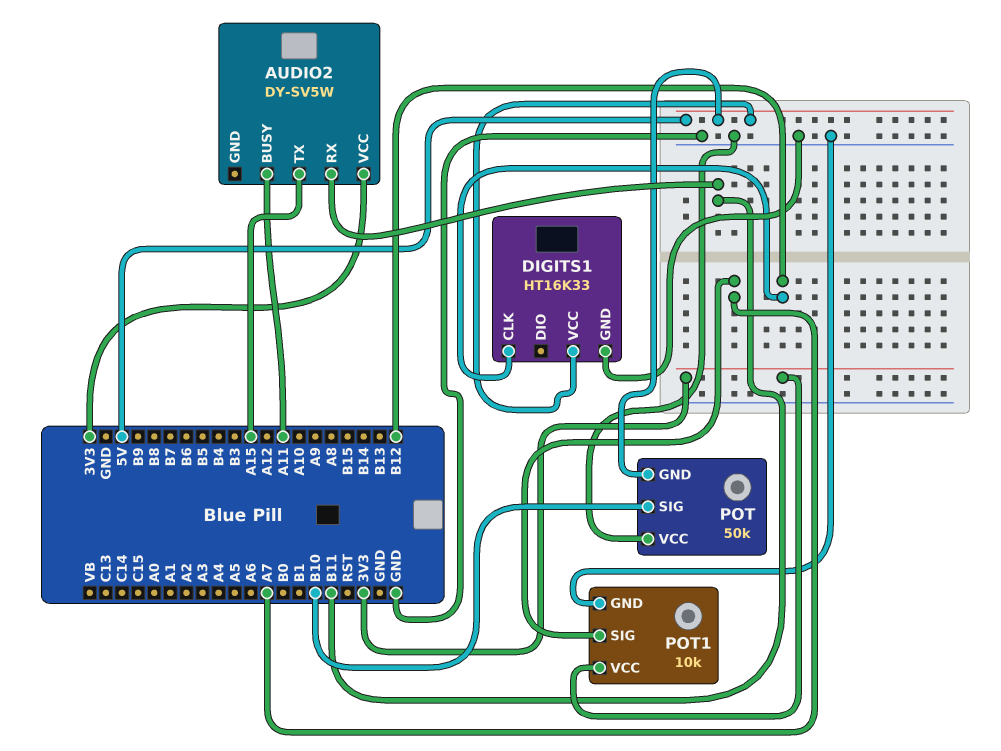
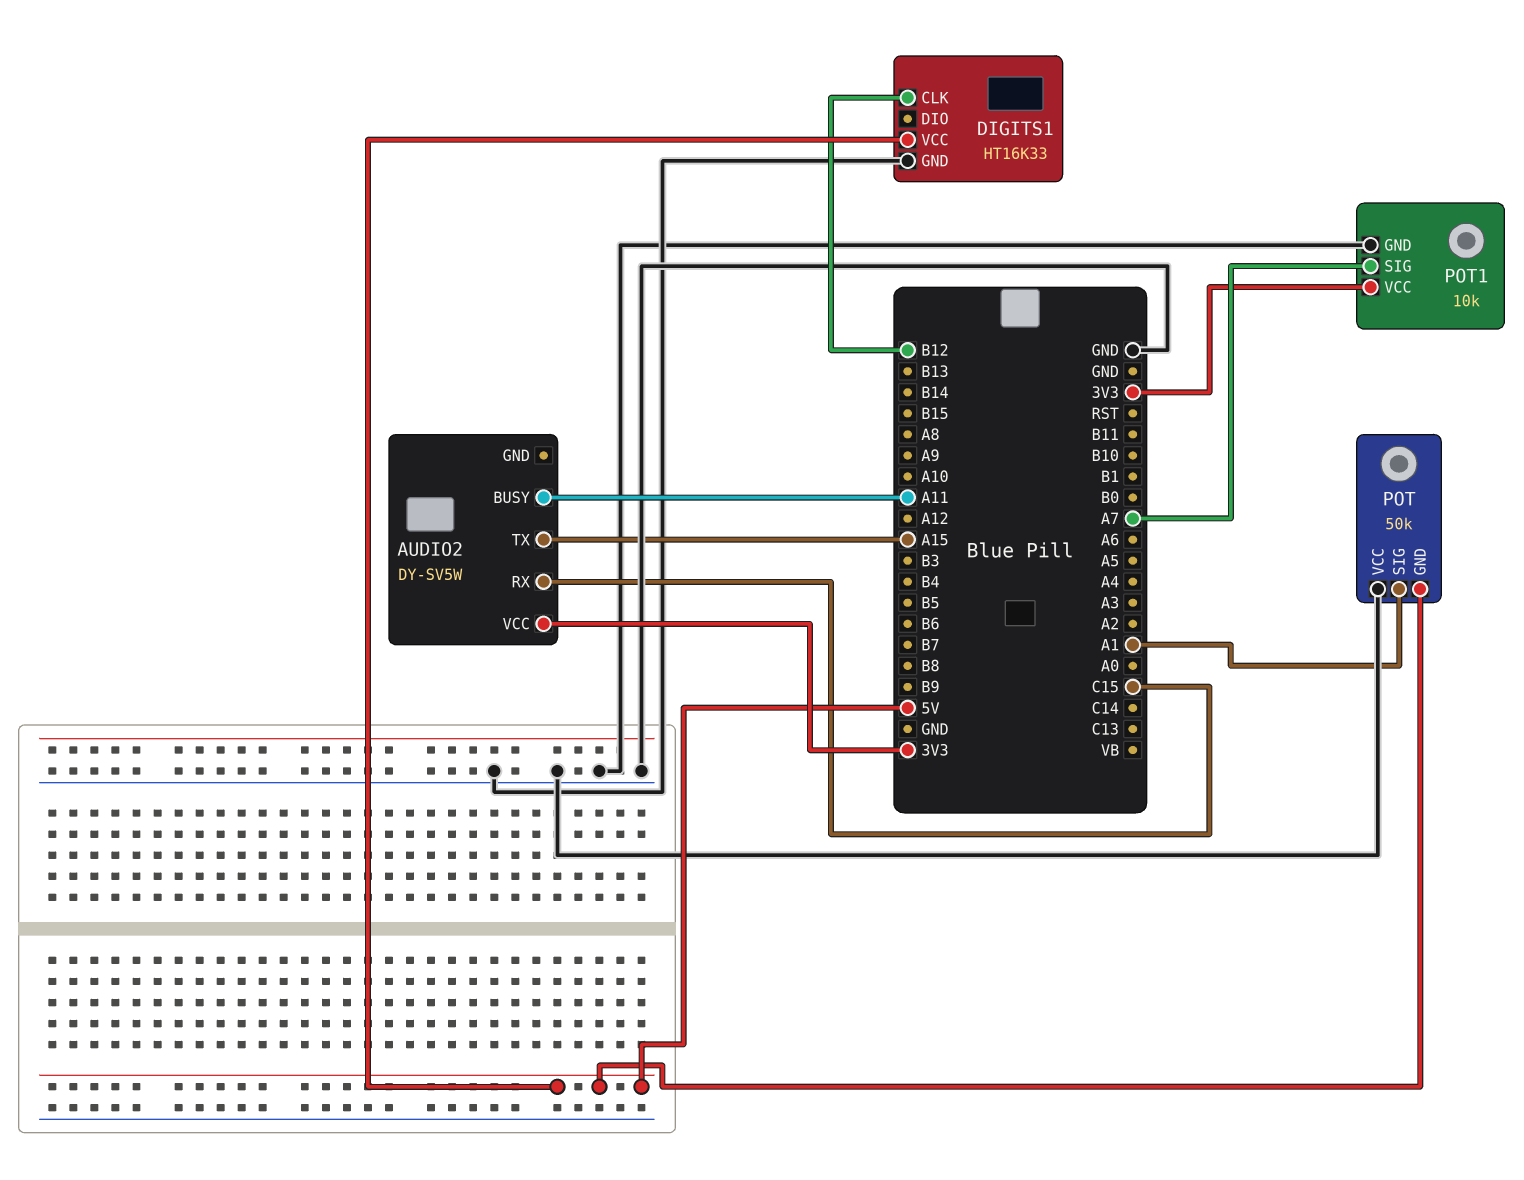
AUDIO2 pin RX: B11 -> C15
POT pin SIG: B10 -> A1

